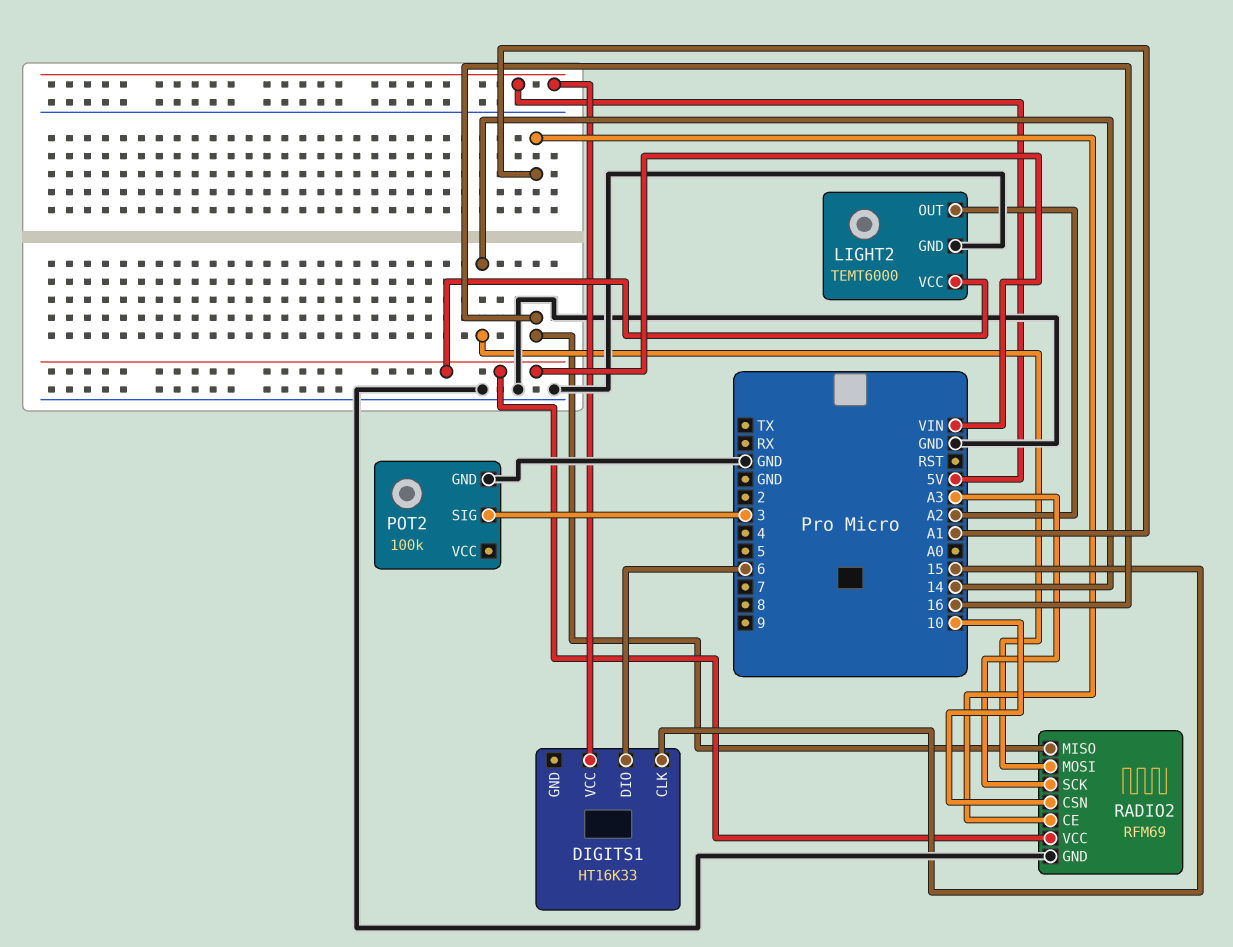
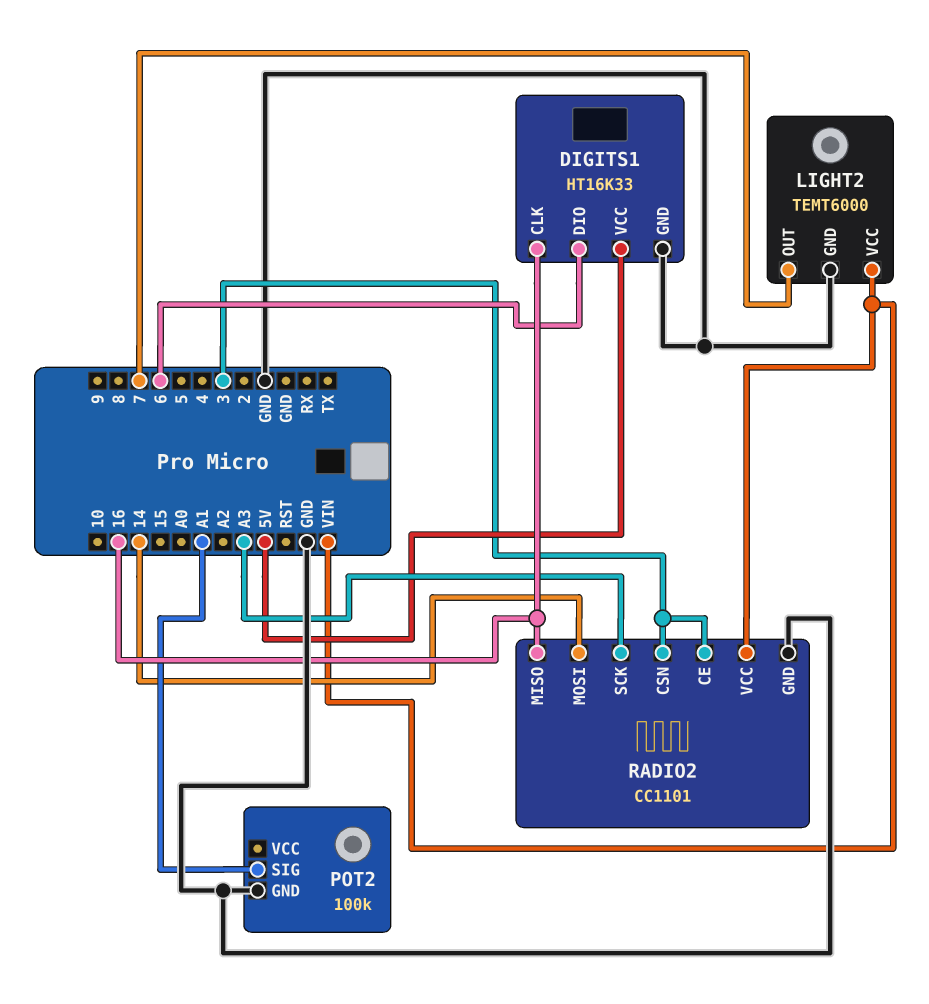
DIGITS1 pin CLK: 15 -> 16
DIGITS1 pin GND: none -> GND
LIGHT2 pin OUT: A2 -> 7
POT2 pin SIG: 3 -> A1
RADIO2: RFM69 -> CC1101
RADIO2 pin CE: A1 -> 3
RADIO2 pin CSN: 10 -> 3

